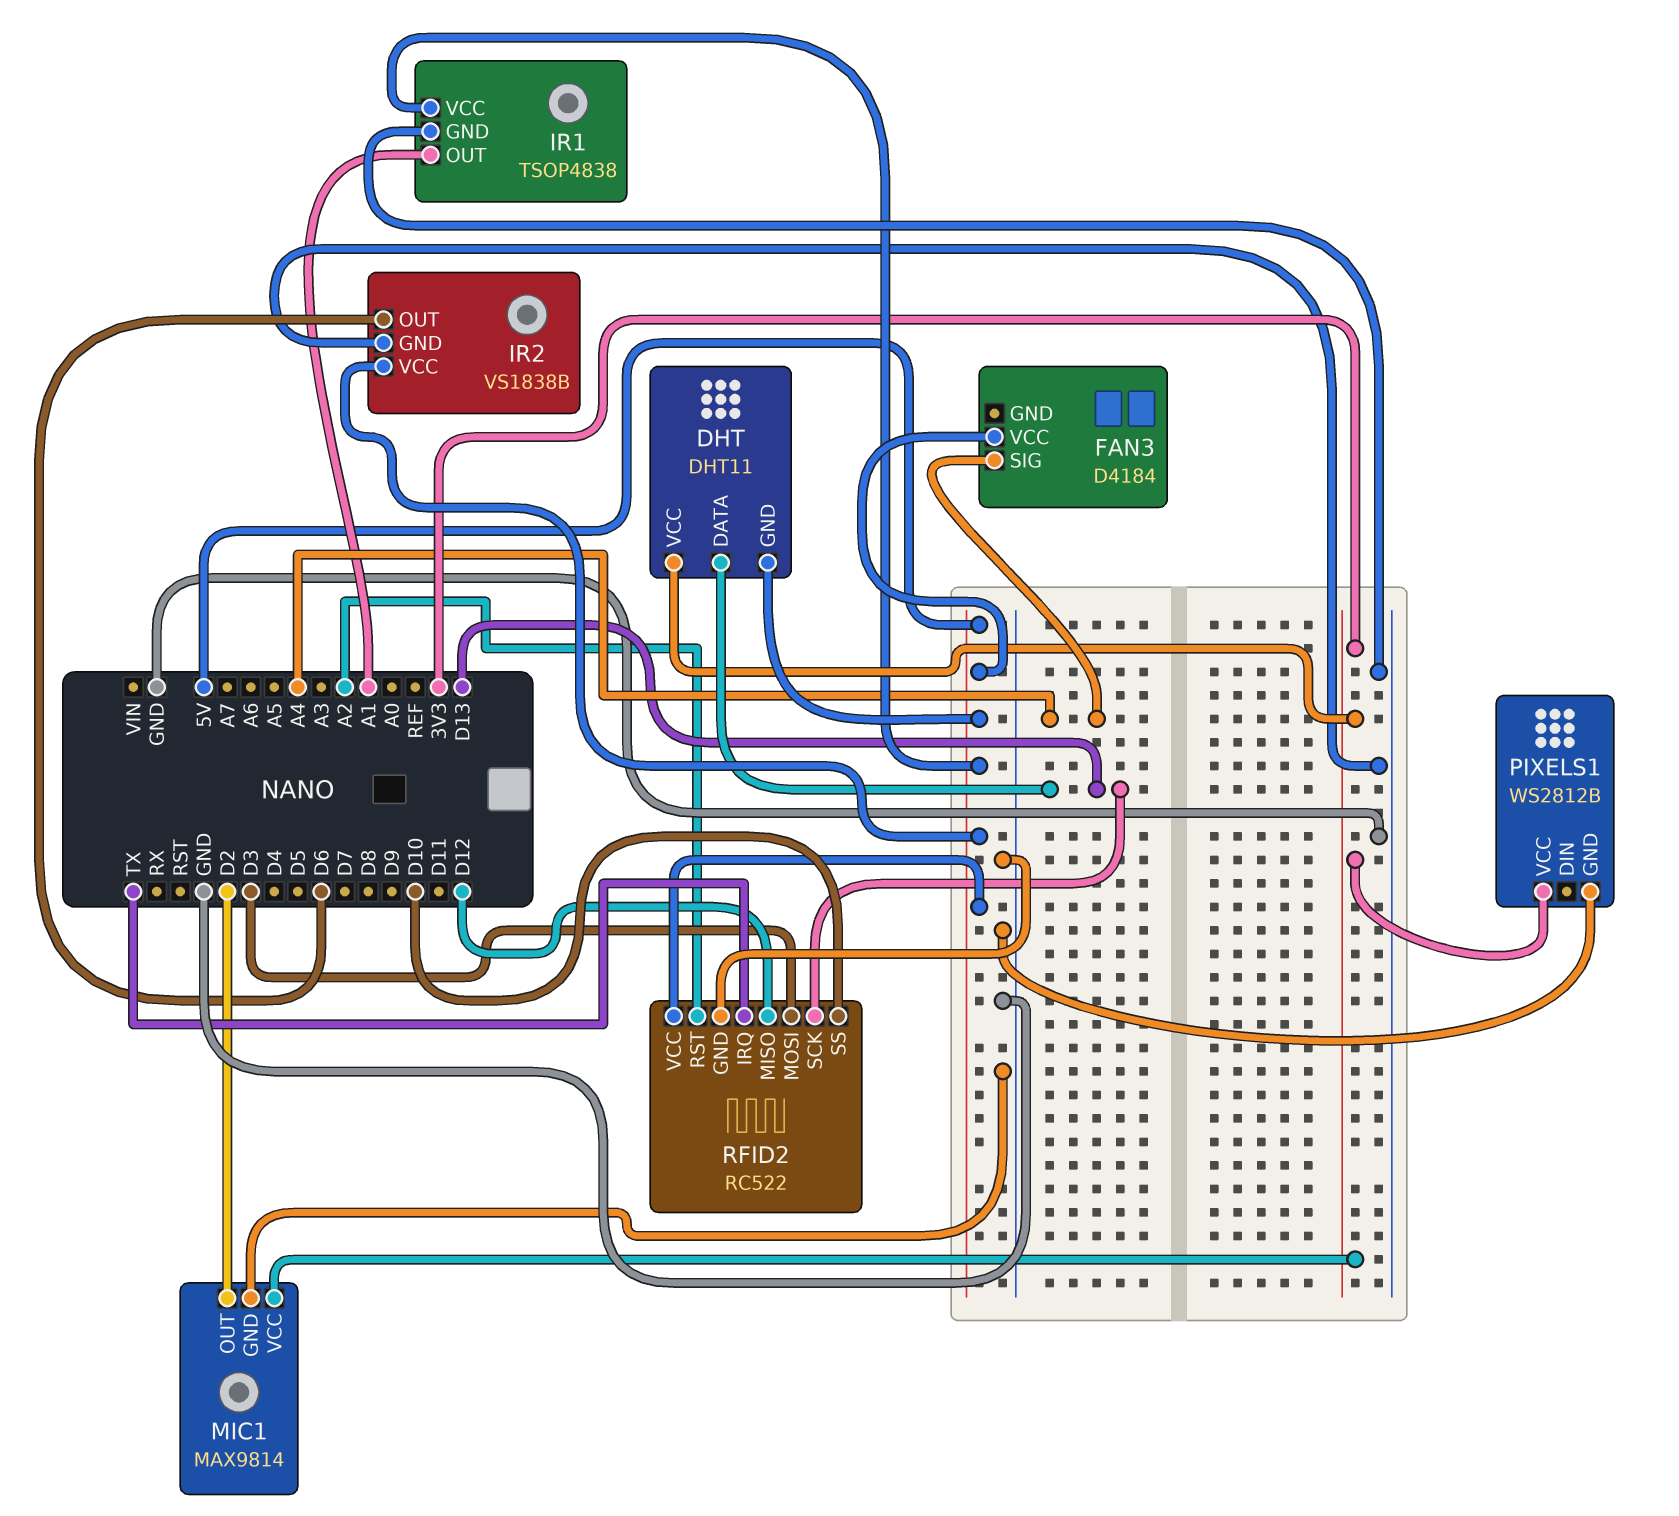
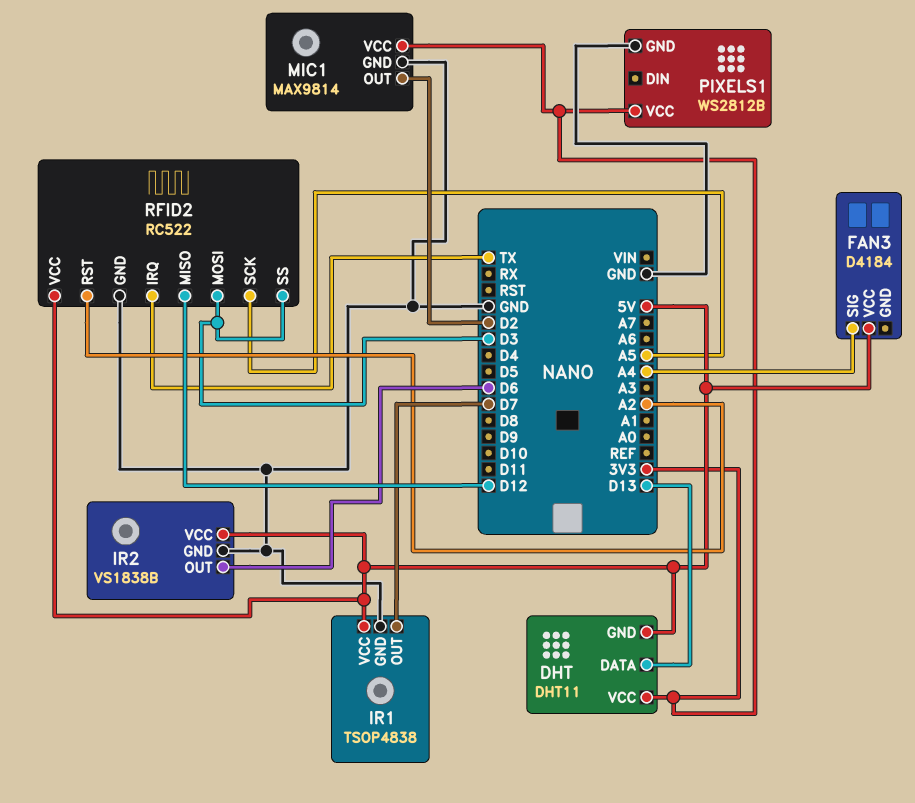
IR1 pin OUT: A1 -> D7
RFID2 pin SCK: D13 -> A5
RFID2 pin SS: D10 -> D3

